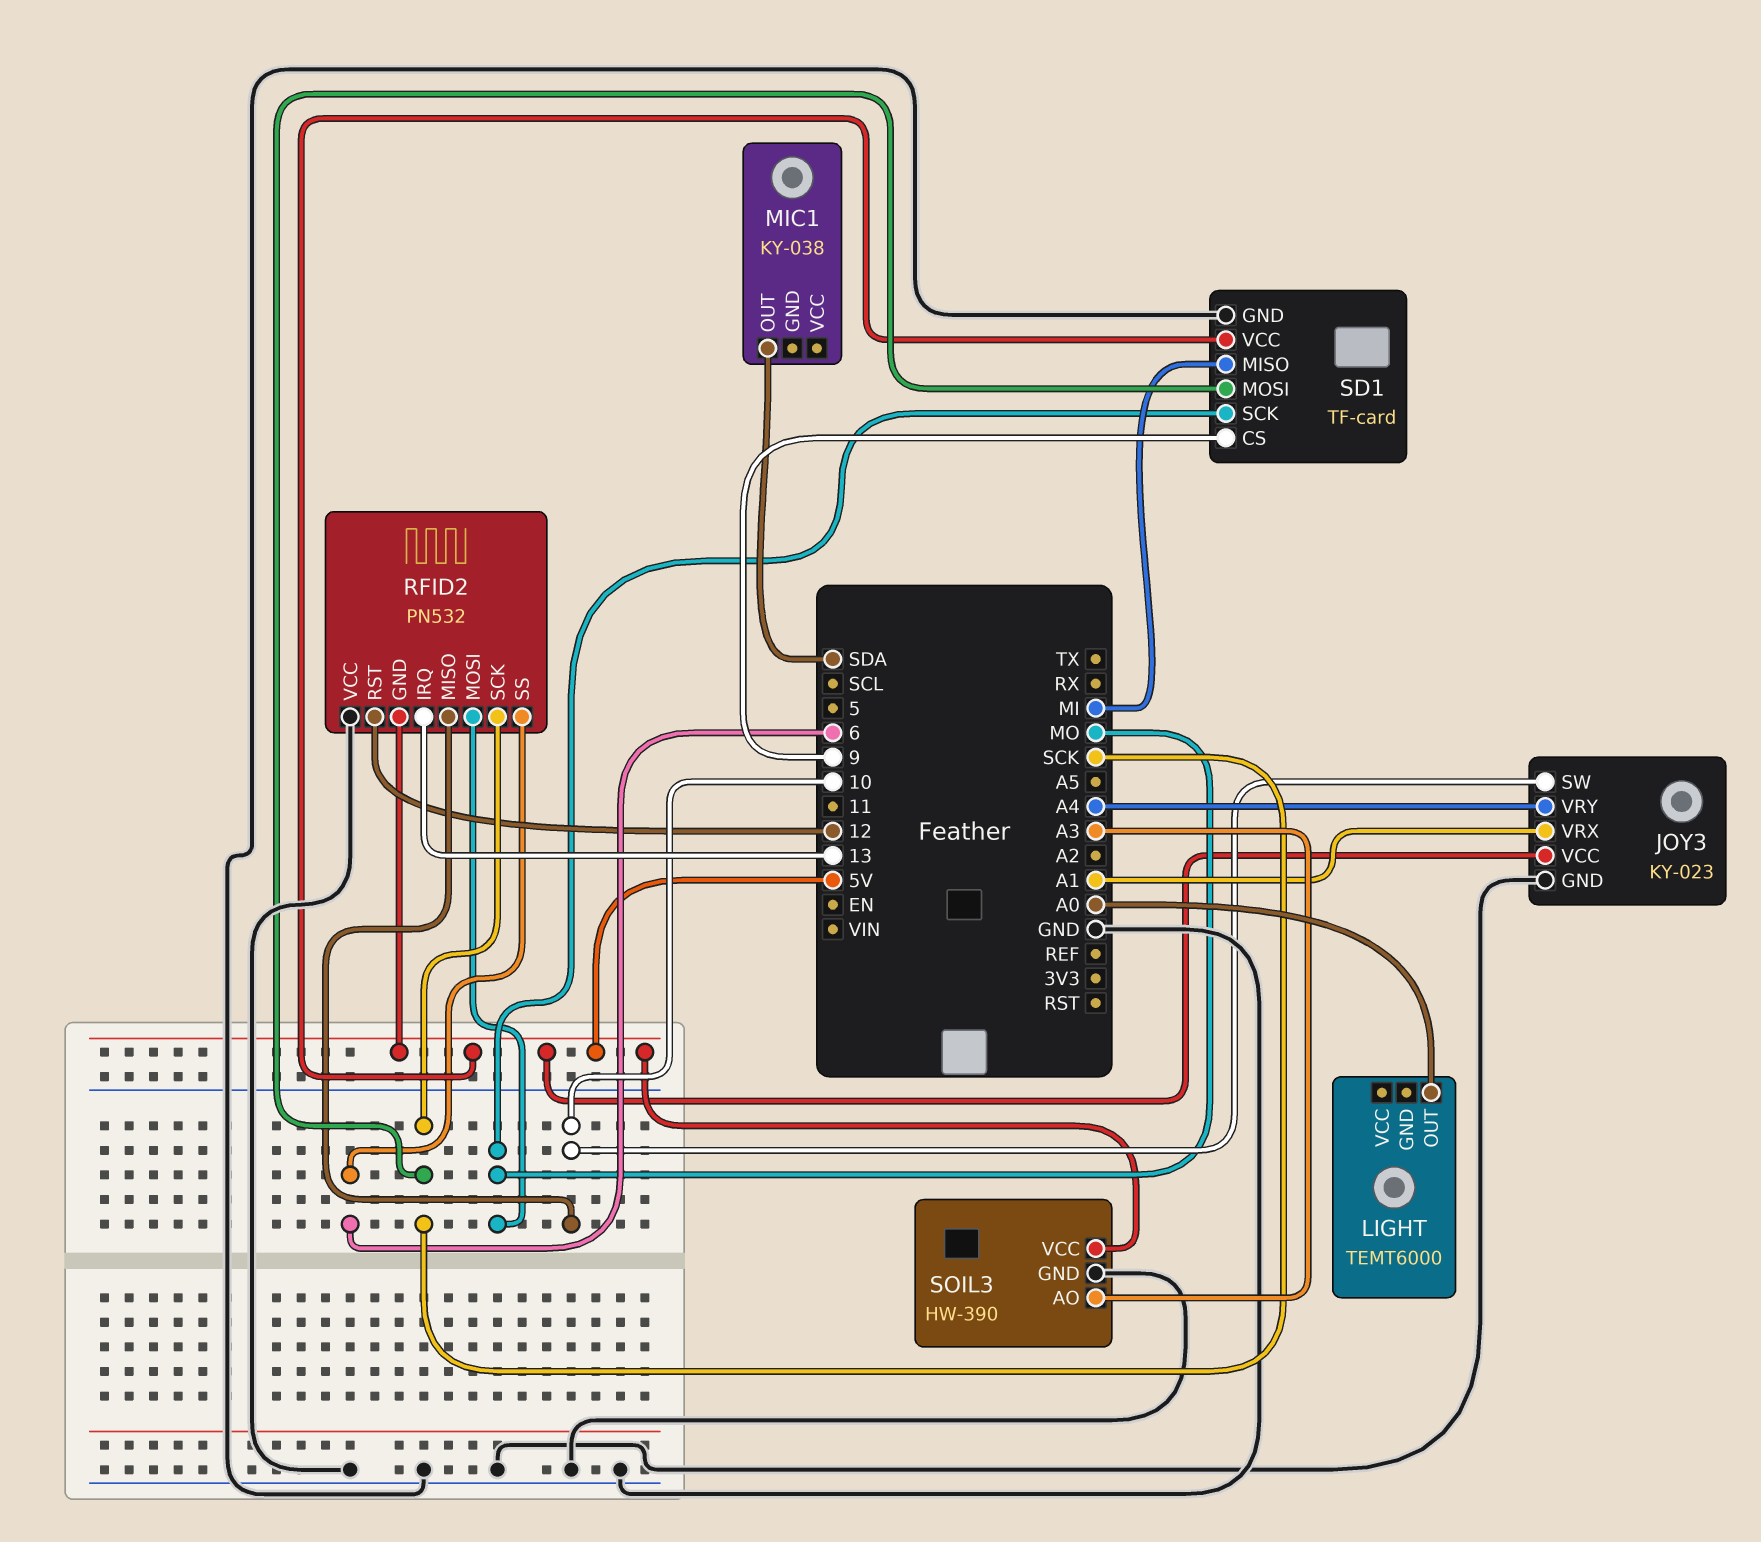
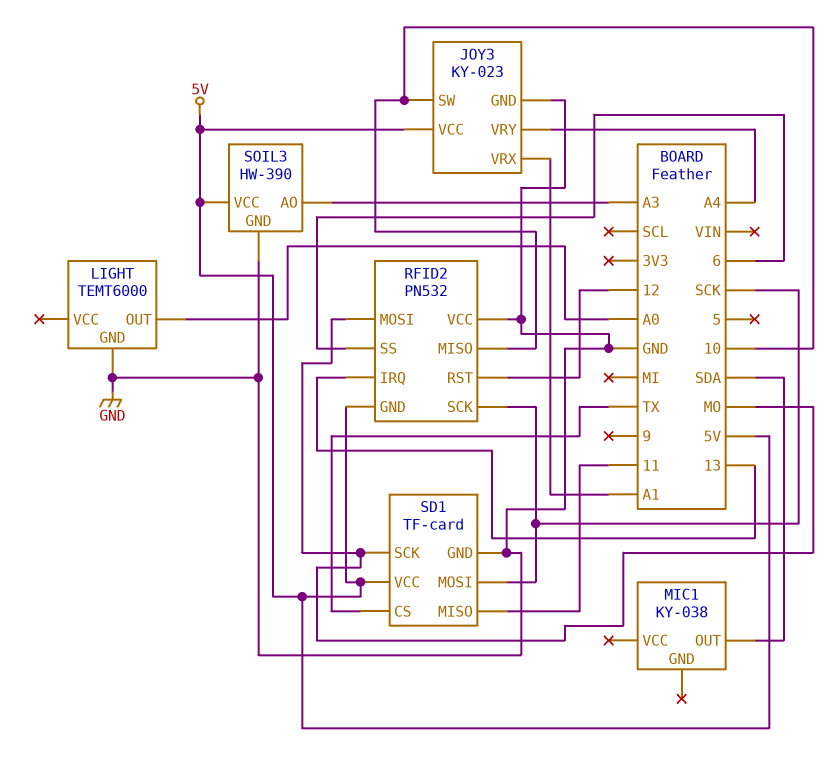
LIGHT pin GND: none -> GND
SD1 pin CS: 9 -> TX
SD1 pin MISO: MI -> 11

